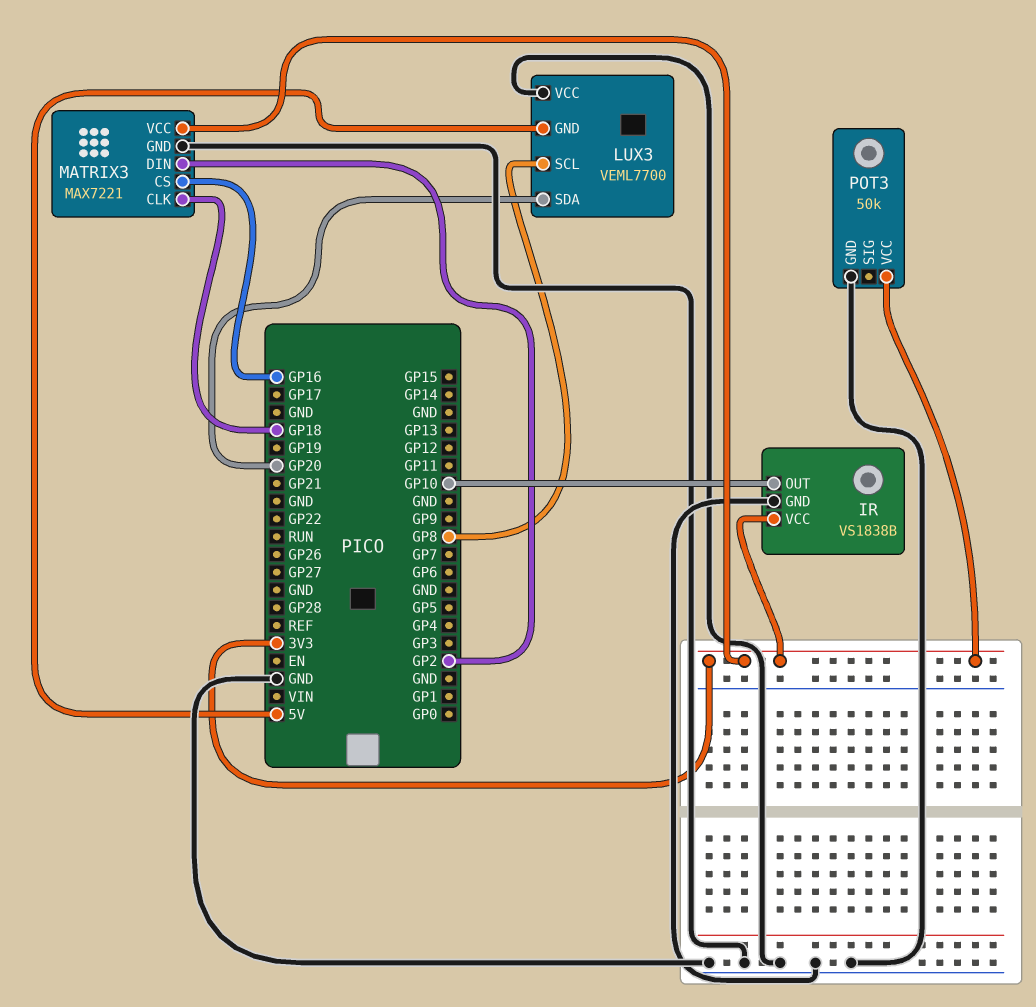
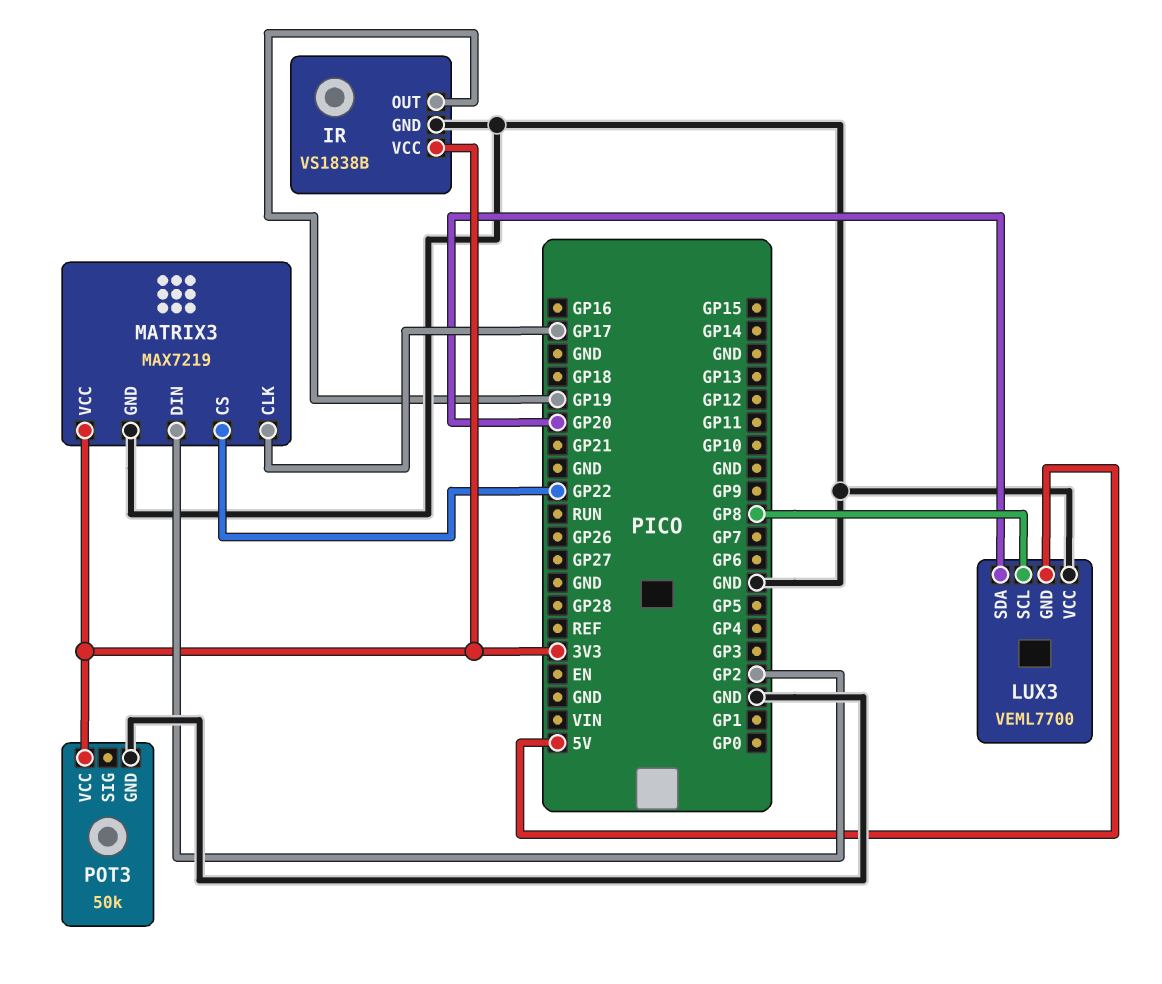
IR pin OUT: GP10 -> GP19
MATRIX3: MAX7221 -> MAX7219
MATRIX3 pin CLK: GP18 -> GP17
MATRIX3 pin CS: GP16 -> GP22

